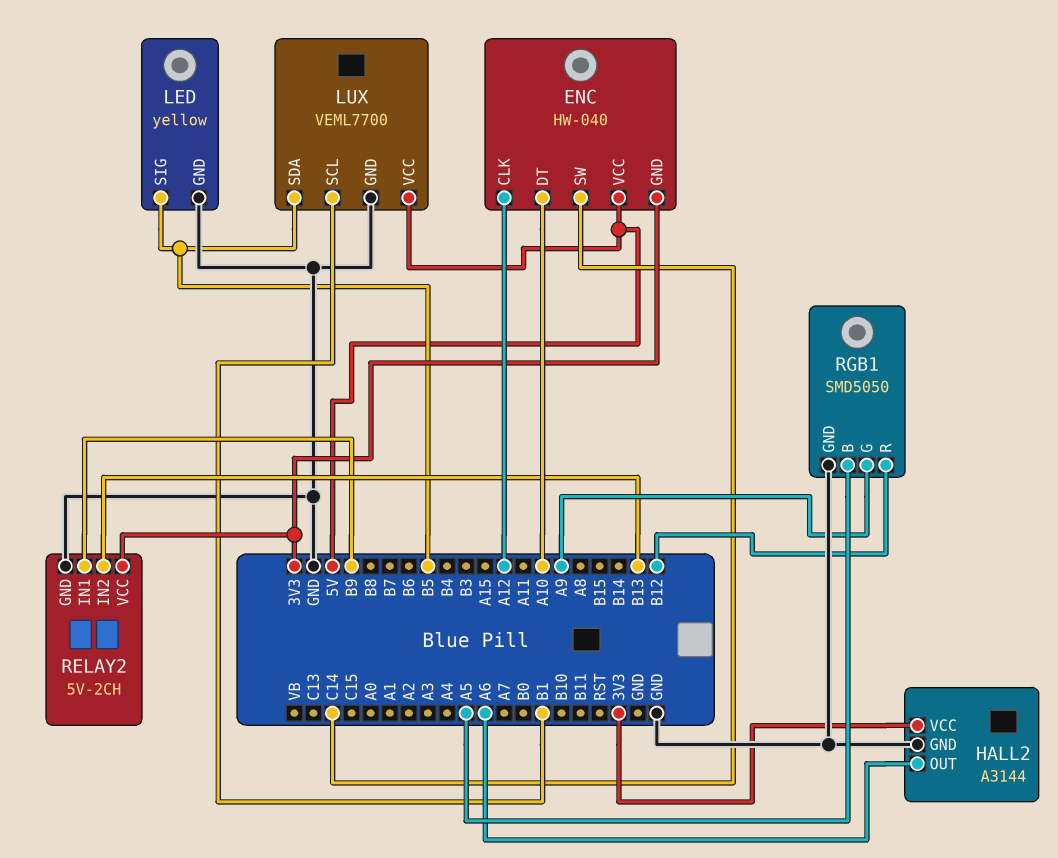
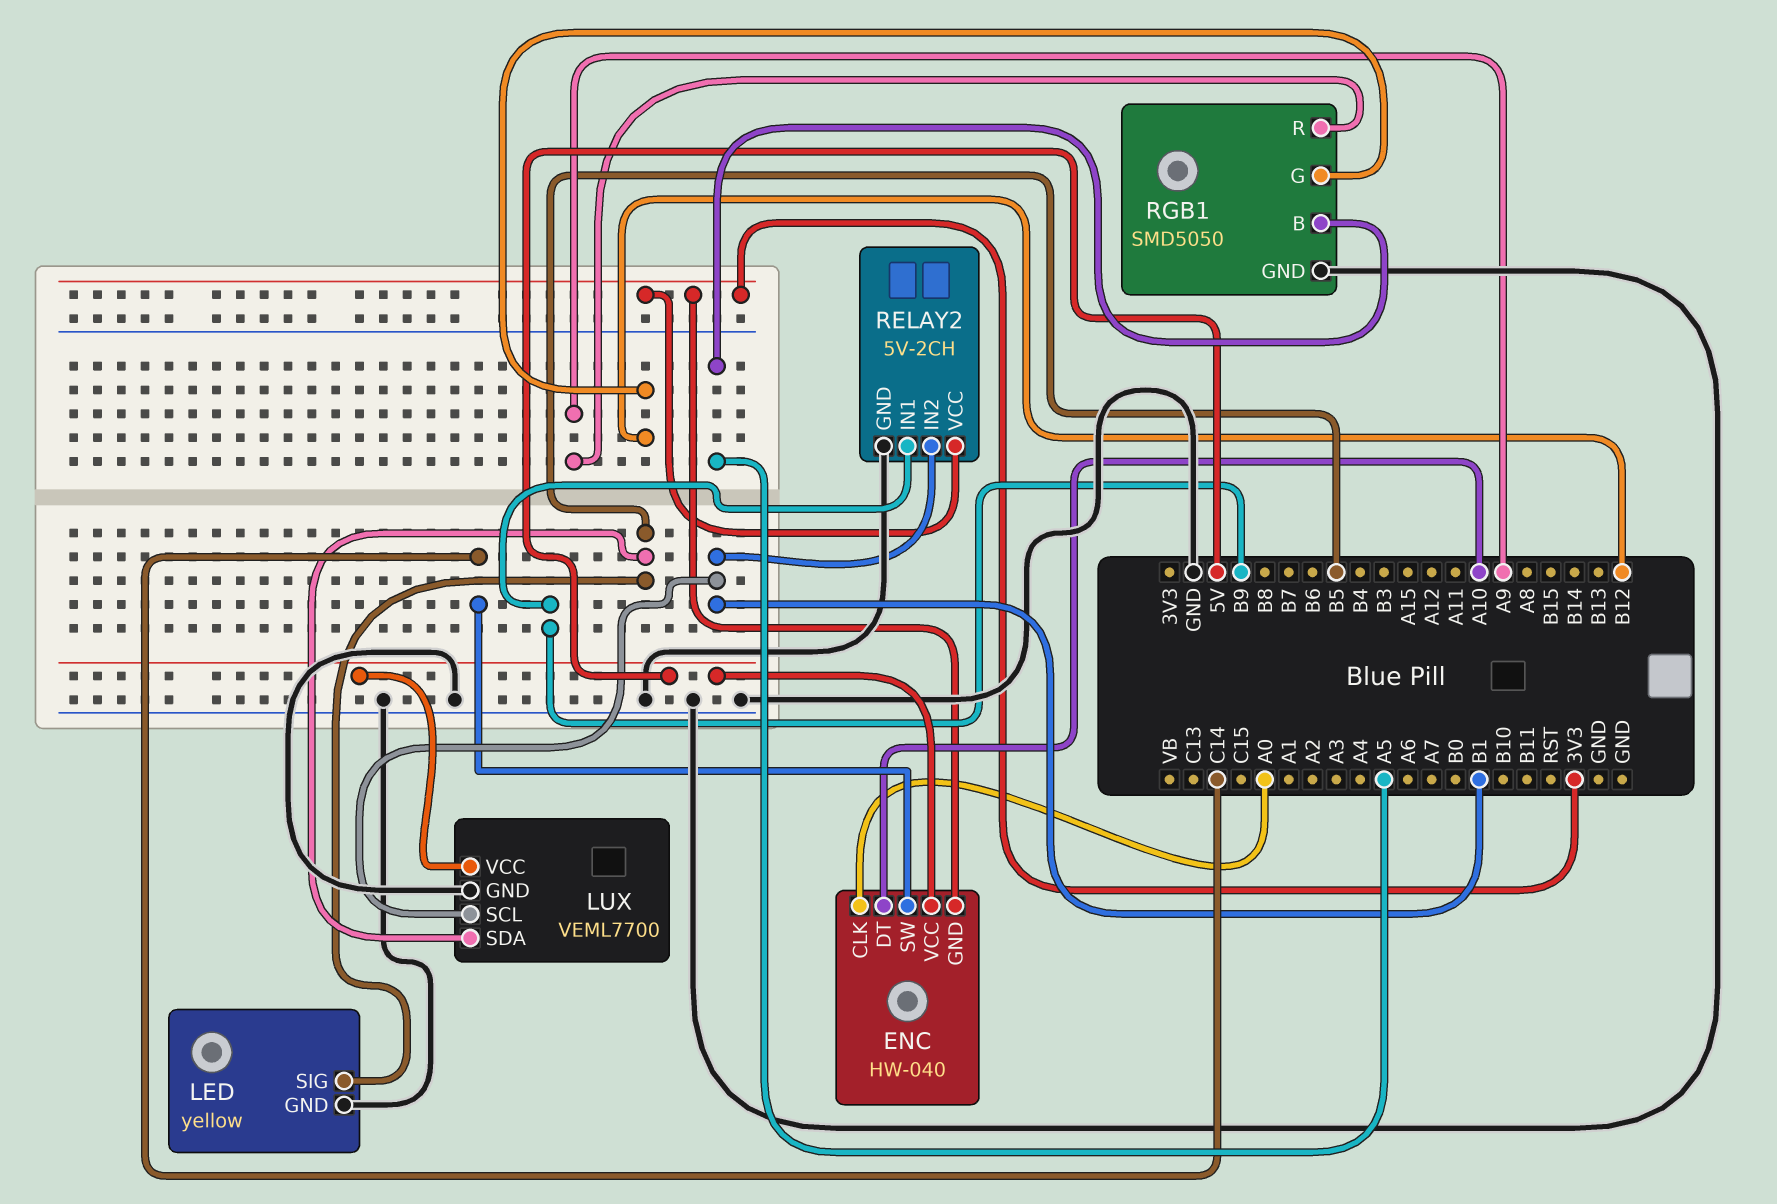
ENC pin CLK: A12 -> A0
HALL2: A3144 -> none
HALL2 pin GND: GND -> none
HALL2 pin OUT: A6 -> none
HALL2 pin VCC: 3V3 -> none
RELAY2 pin IN2: B13 -> B1
RGB1 pin G: A9 -> B12
RGB1 pin R: B12 -> A9

